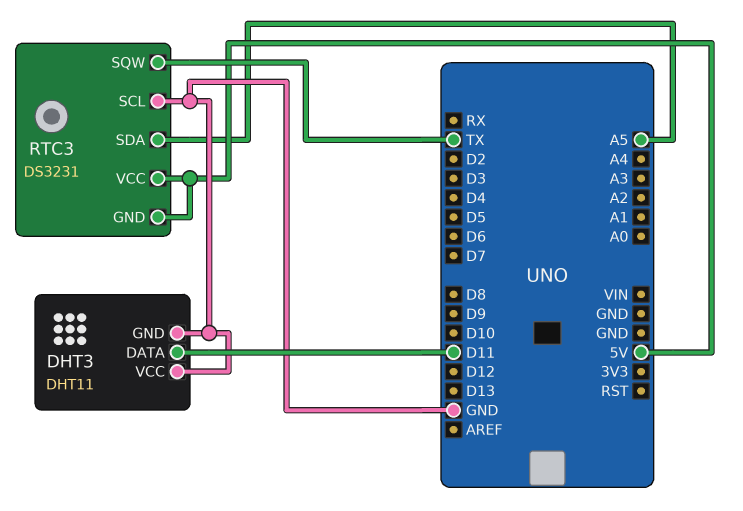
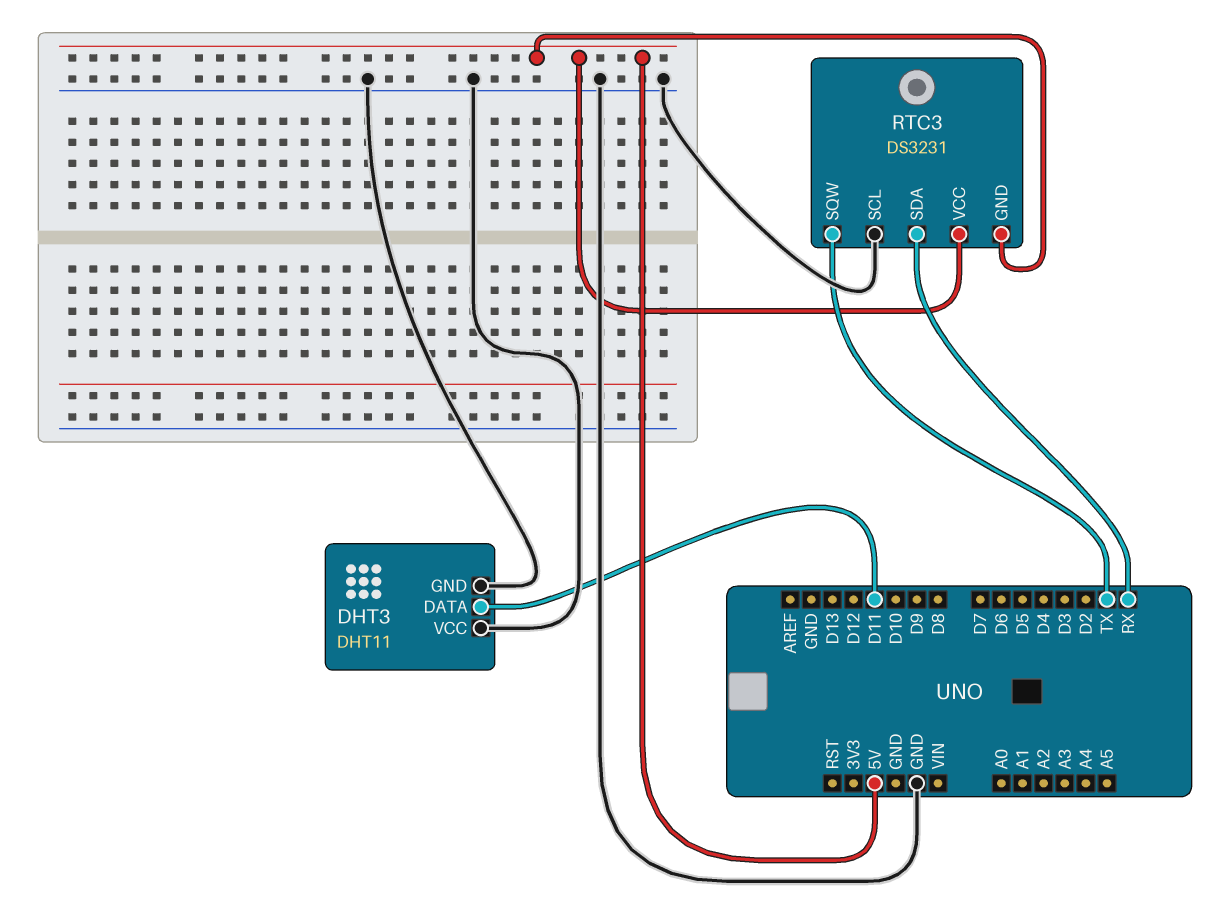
RTC3 pin SDA: A5 -> RX

